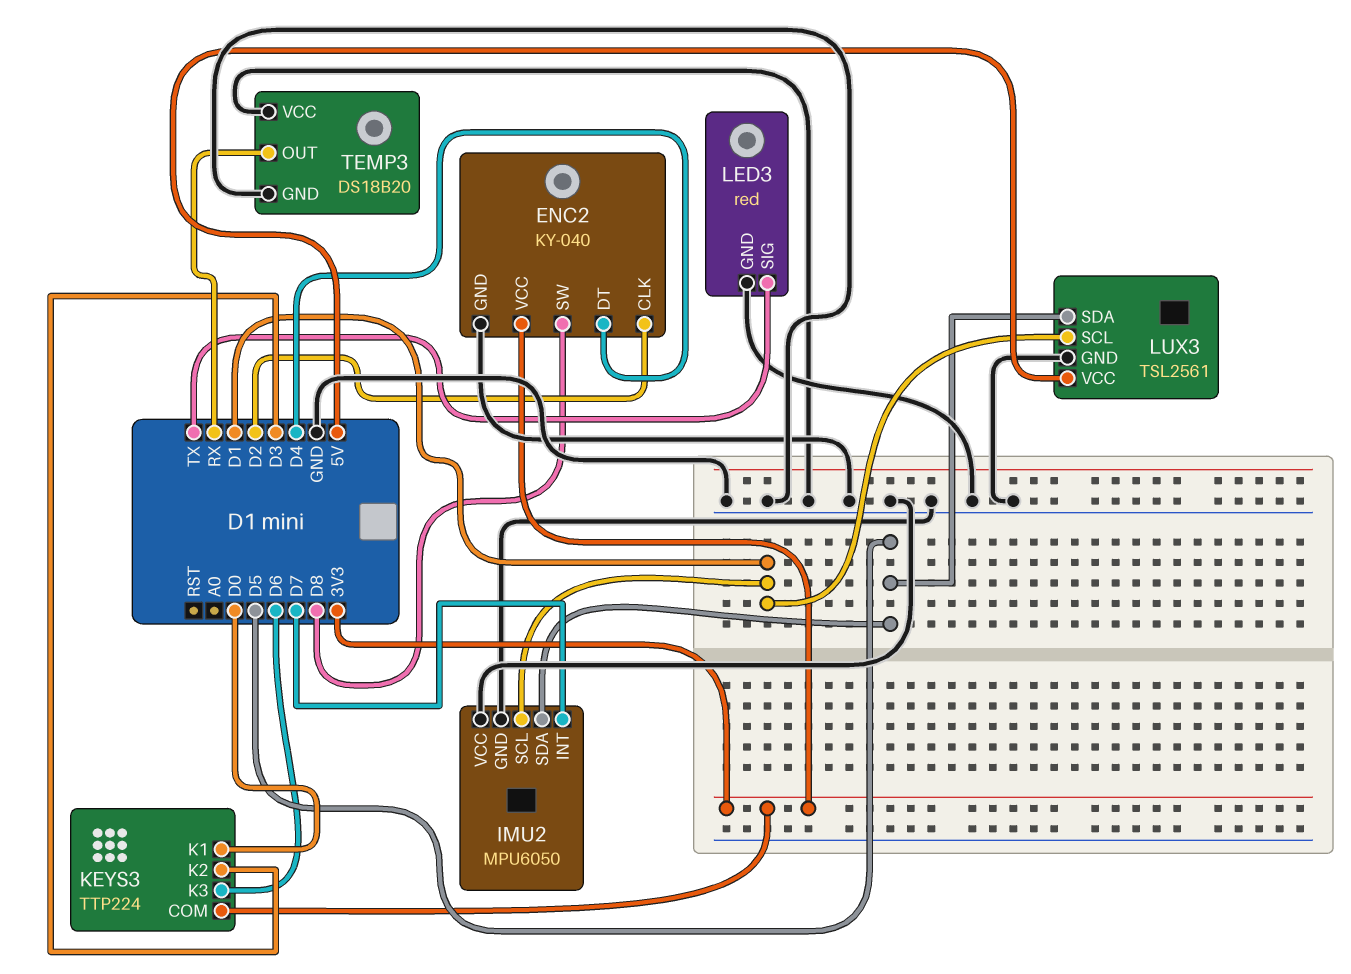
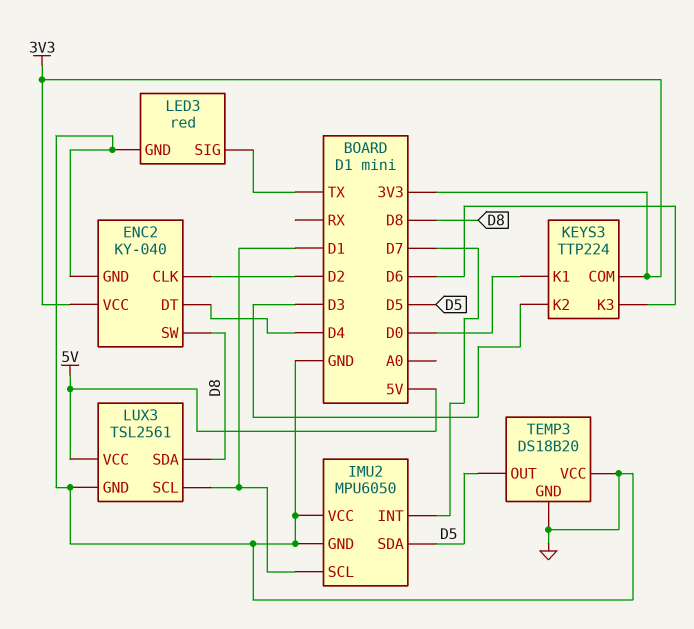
LUX3 pin SDA: D5 -> D8
TEMP3 pin OUT: RX -> D5

